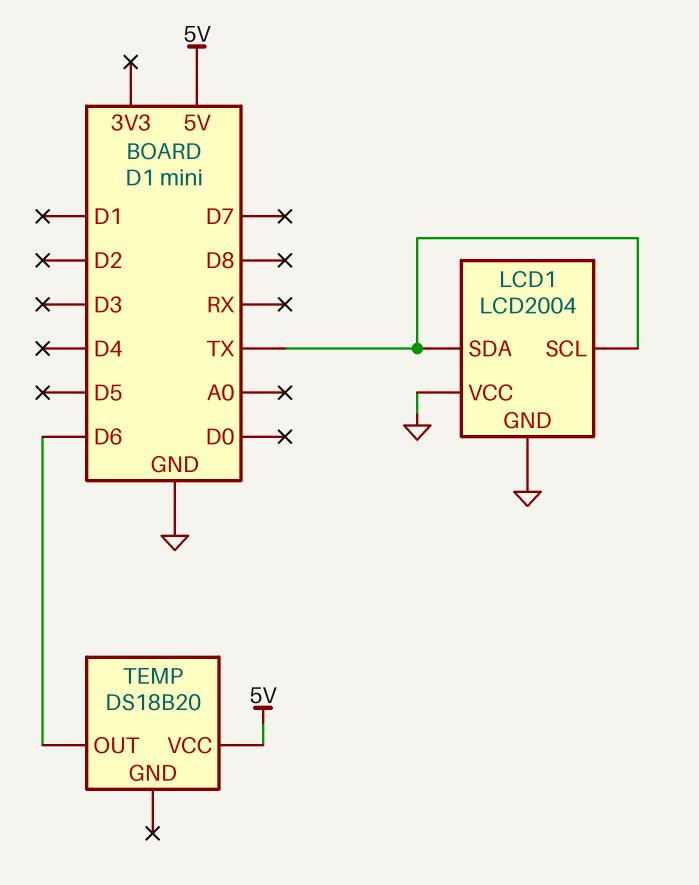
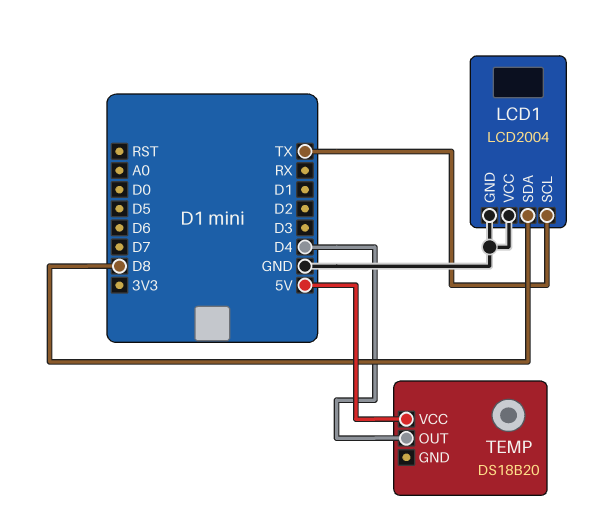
LCD1 pin SDA: TX -> D8
TEMP pin OUT: D6 -> D4

